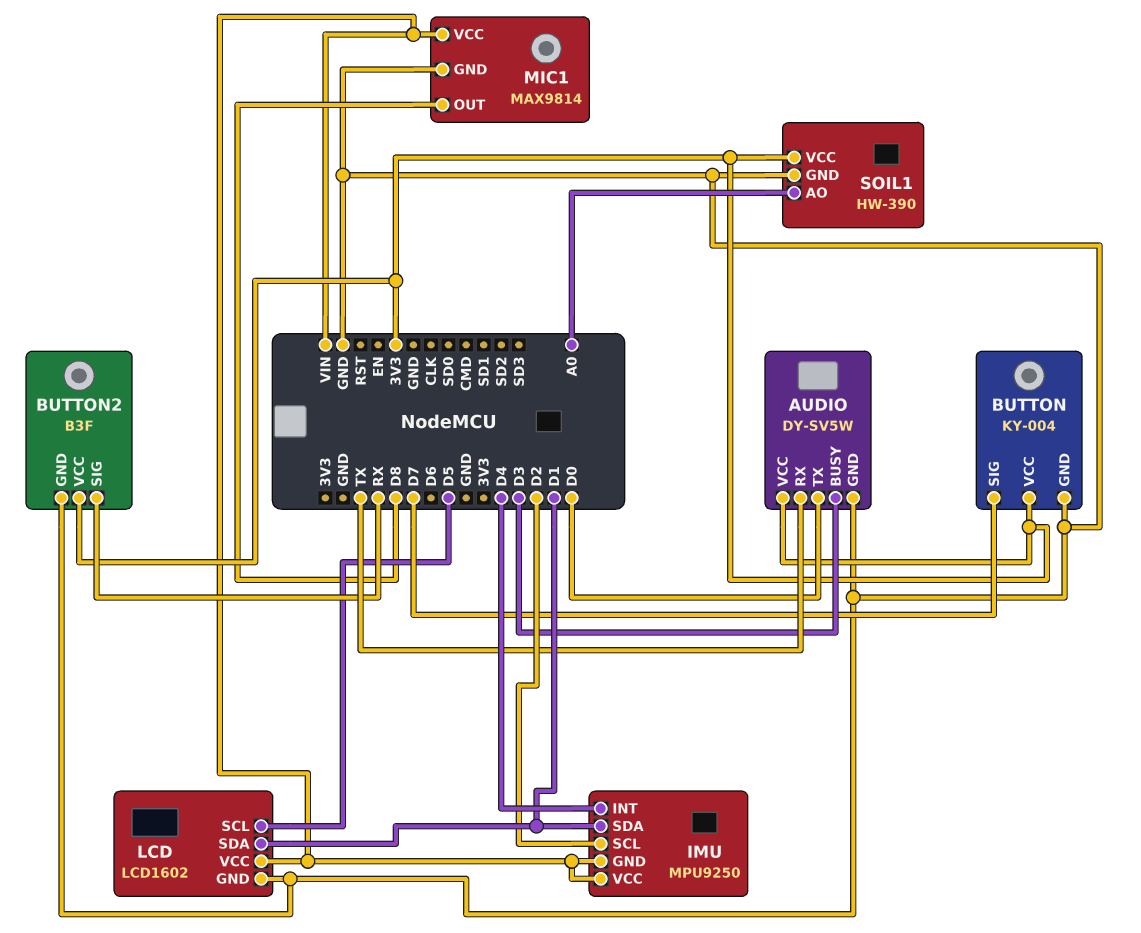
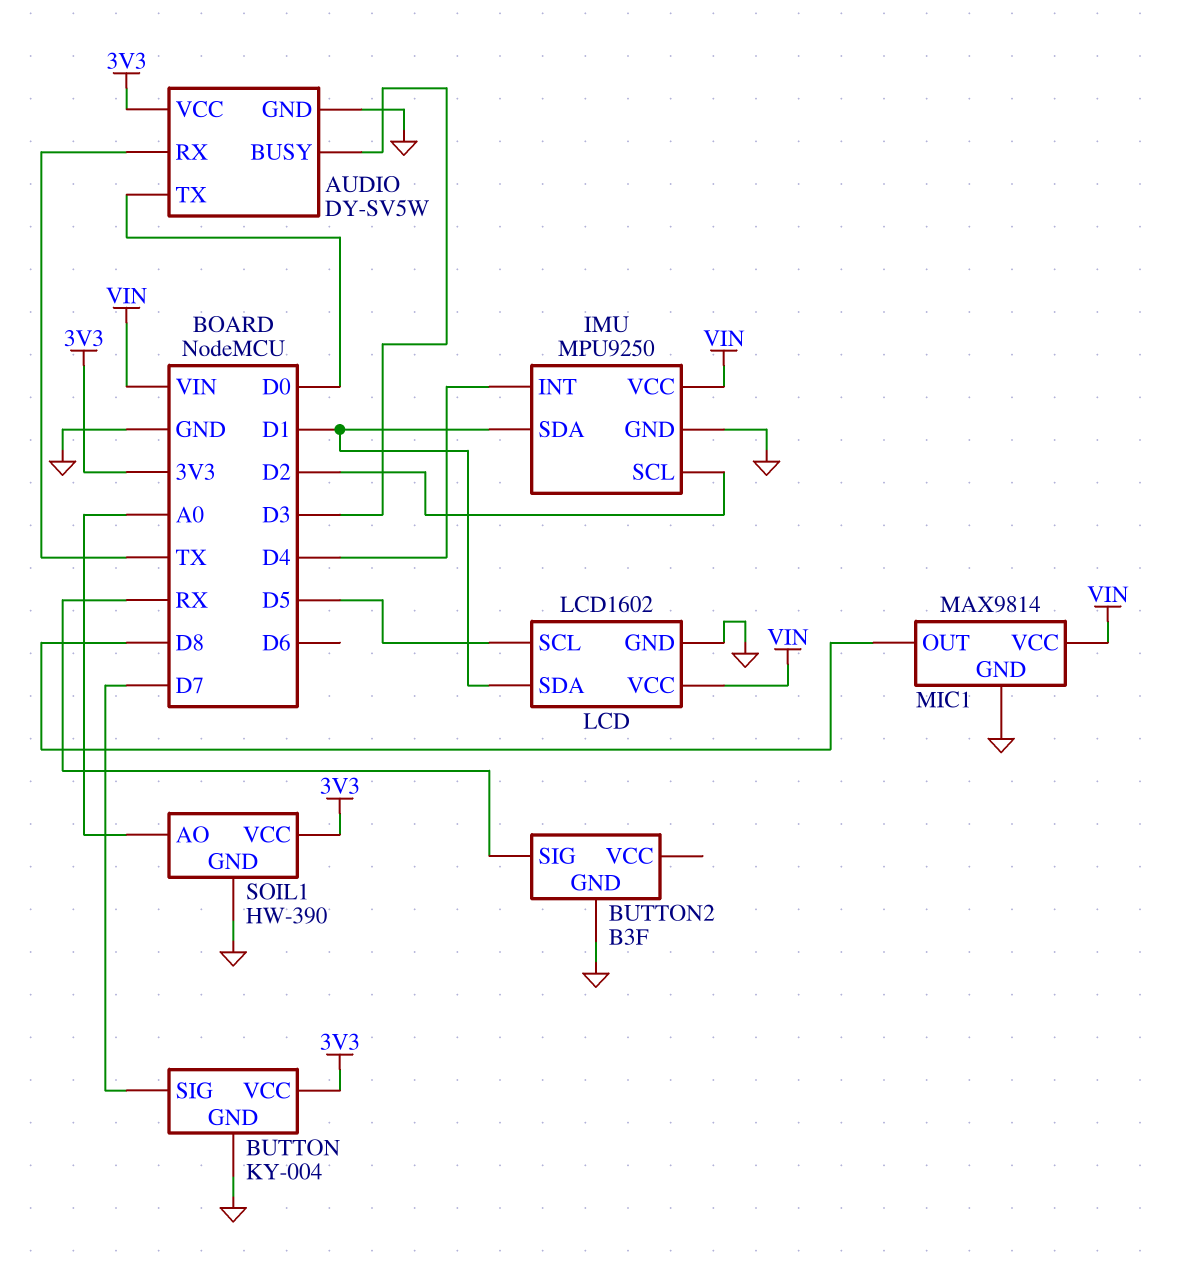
BUTTON2 pin VCC: 3V3 -> none
IMU pin GND: VIN -> GND

